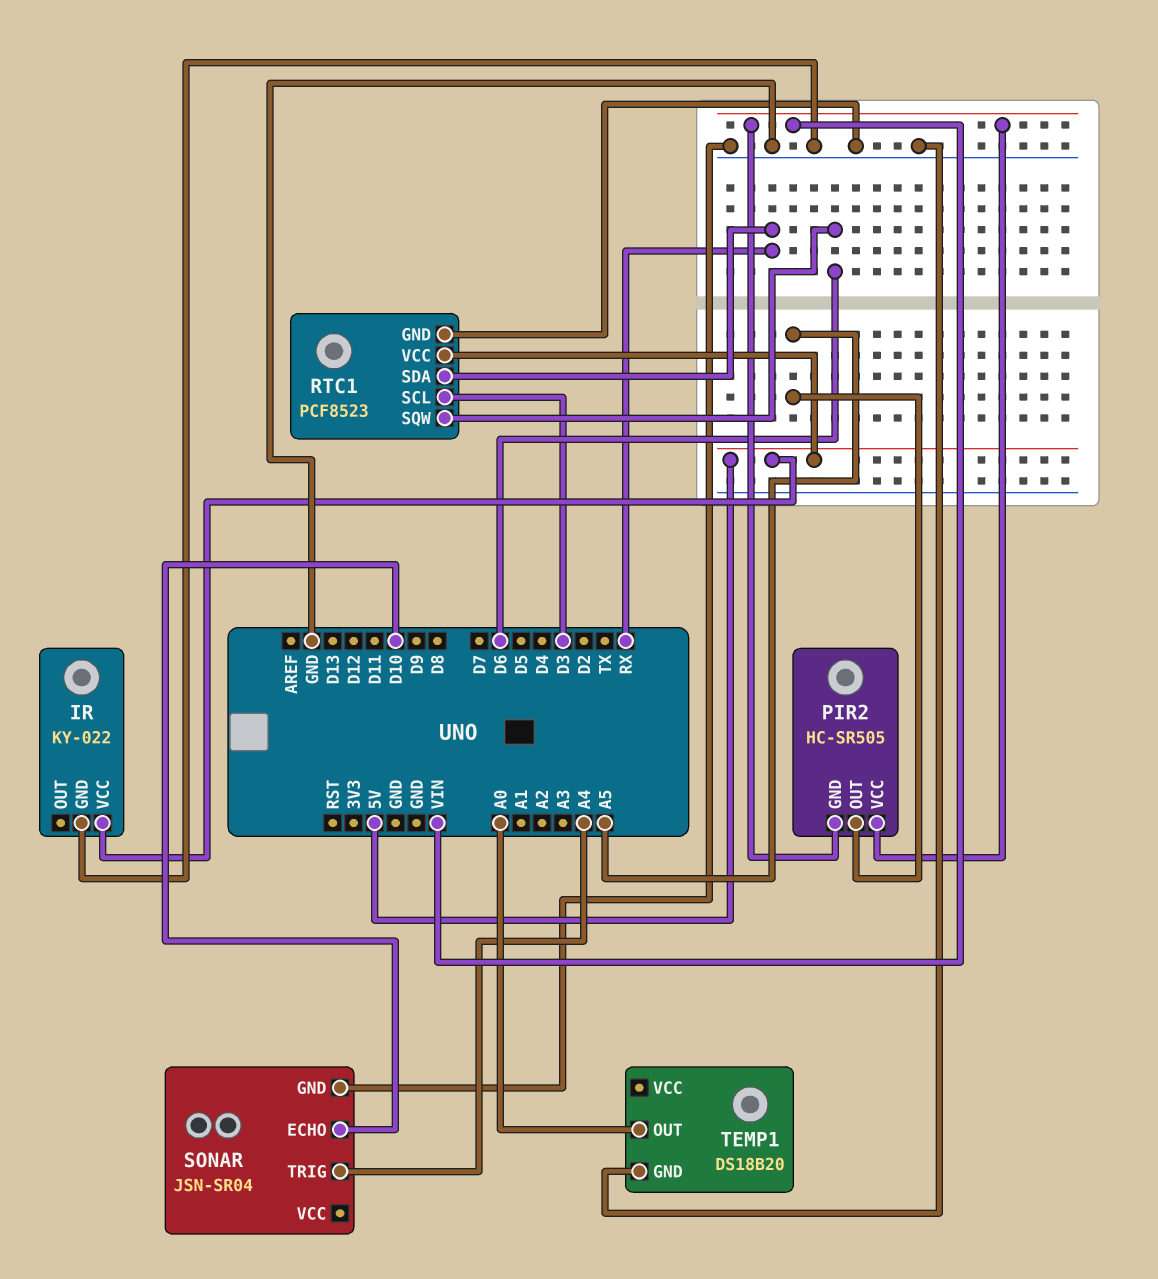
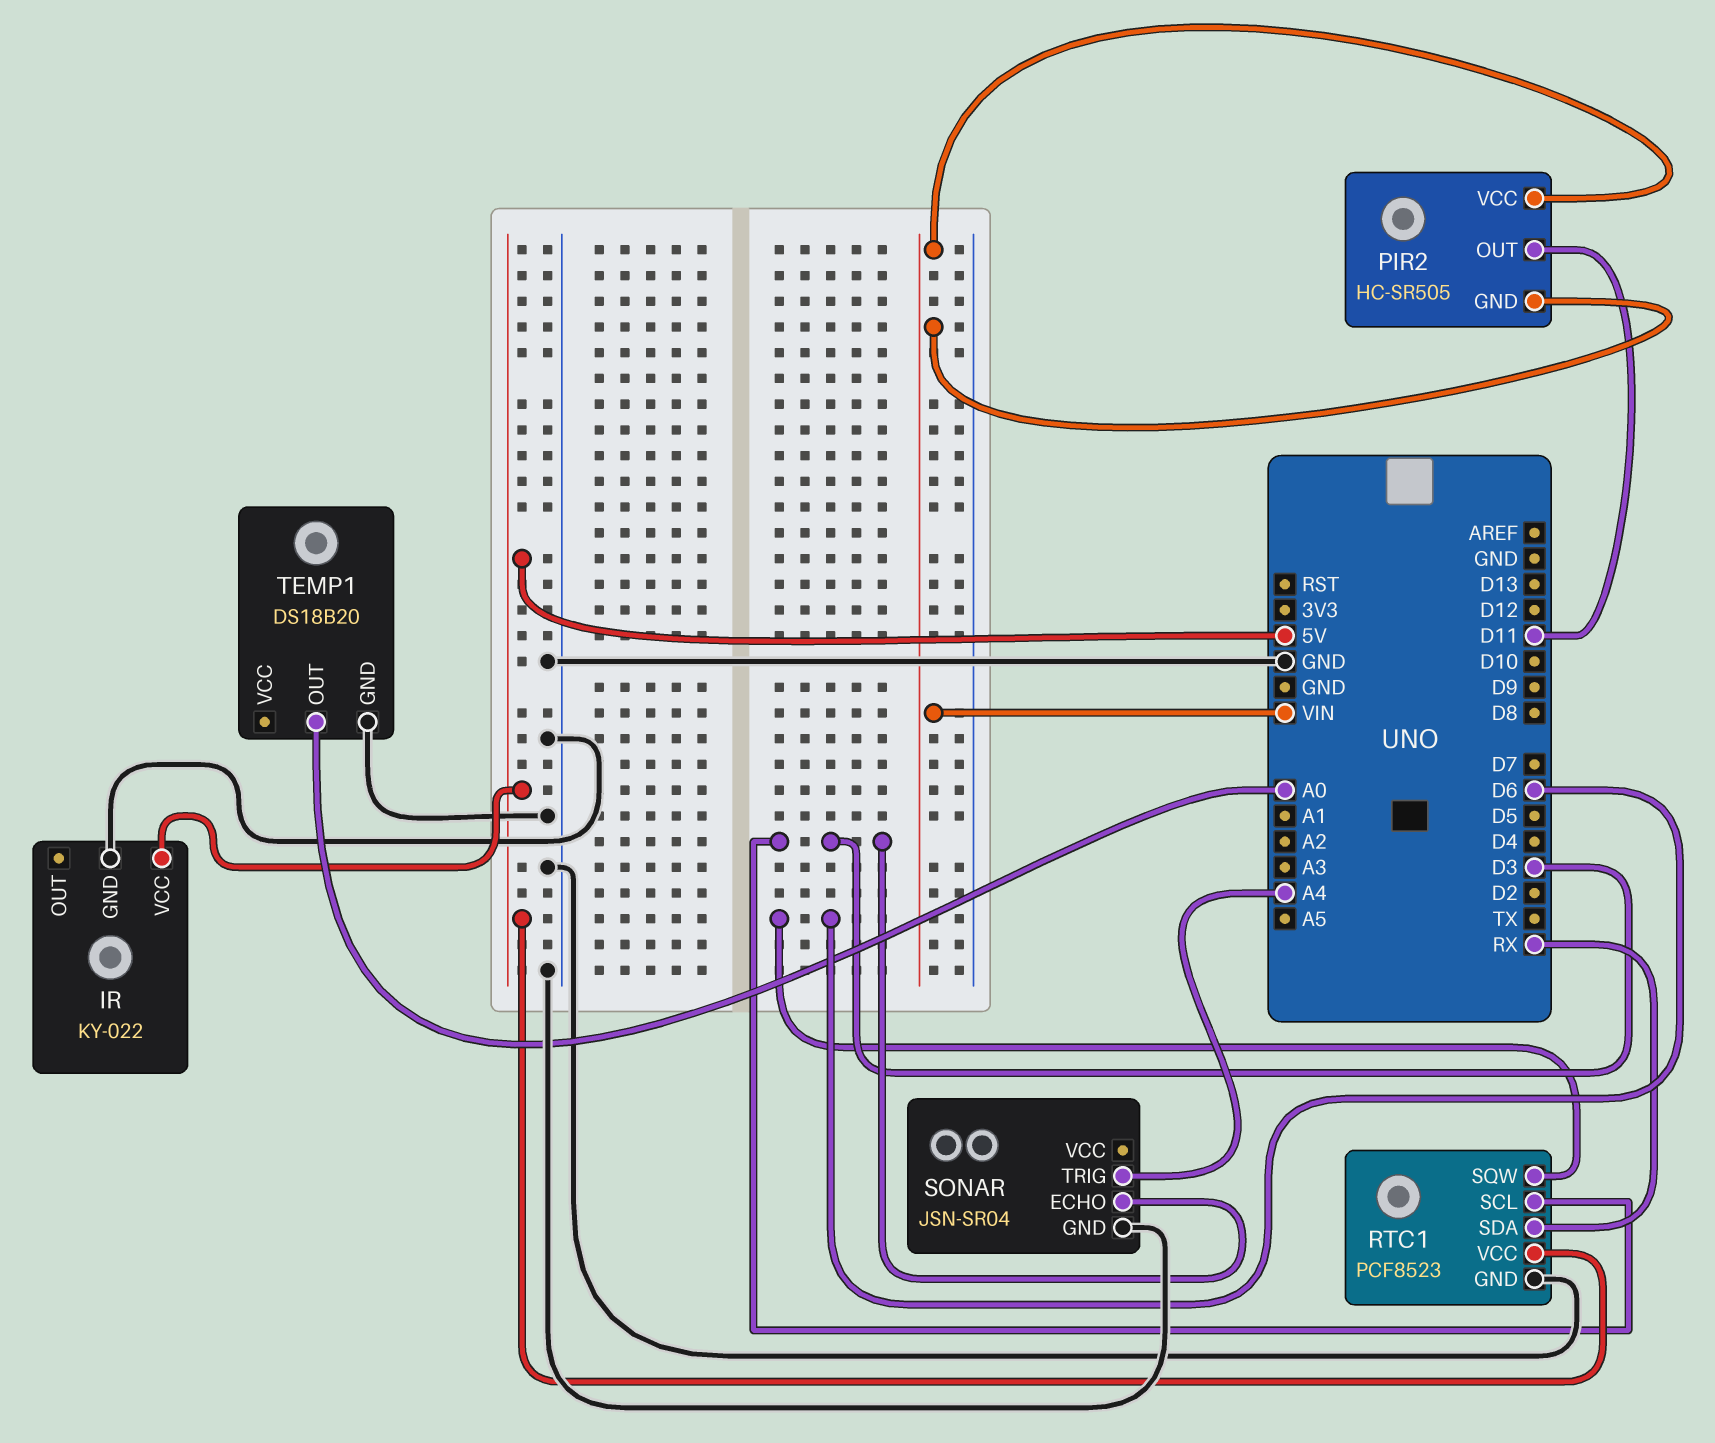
PIR2 pin OUT: A5 -> D11
SONAR pin ECHO: D10 -> D3

